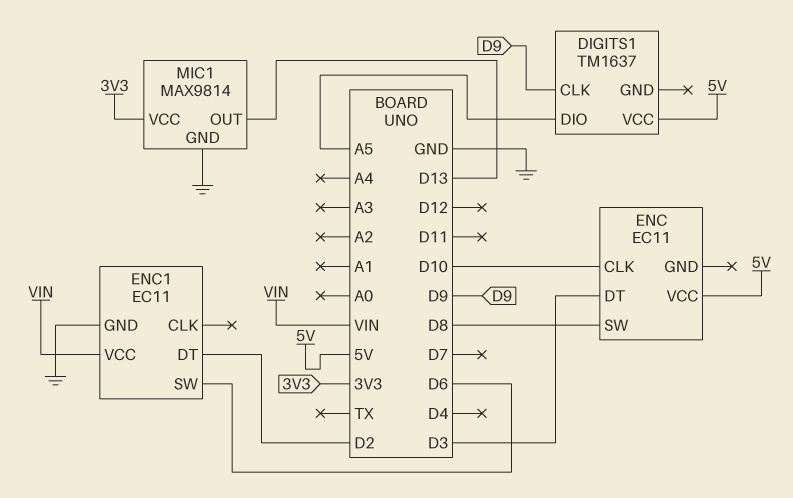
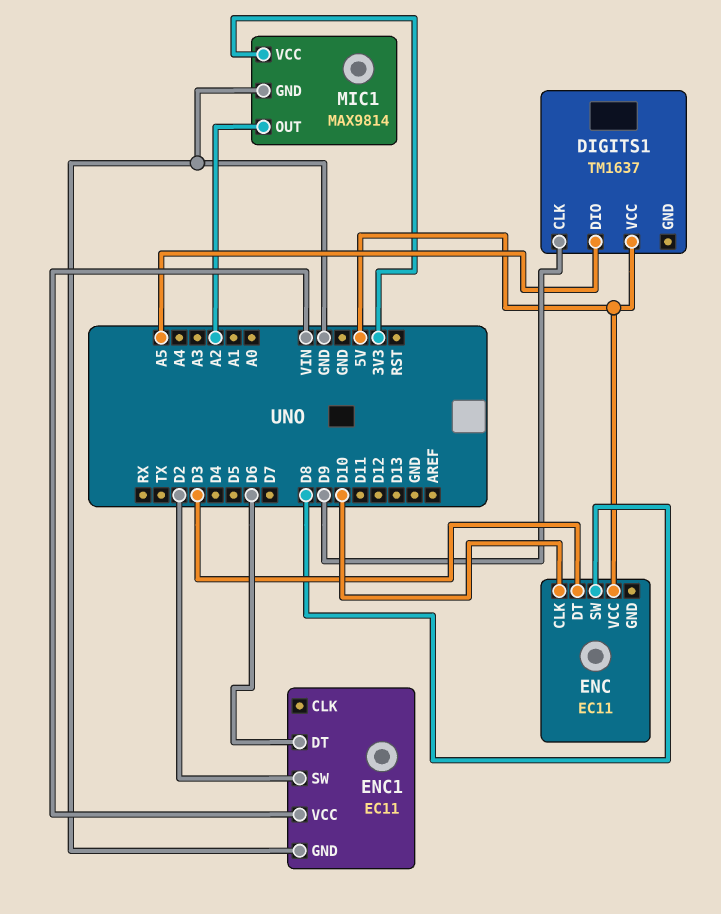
ENC1 pin DT: D2 -> D6
ENC1 pin SW: D6 -> D2
MIC1 pin OUT: D13 -> A2

